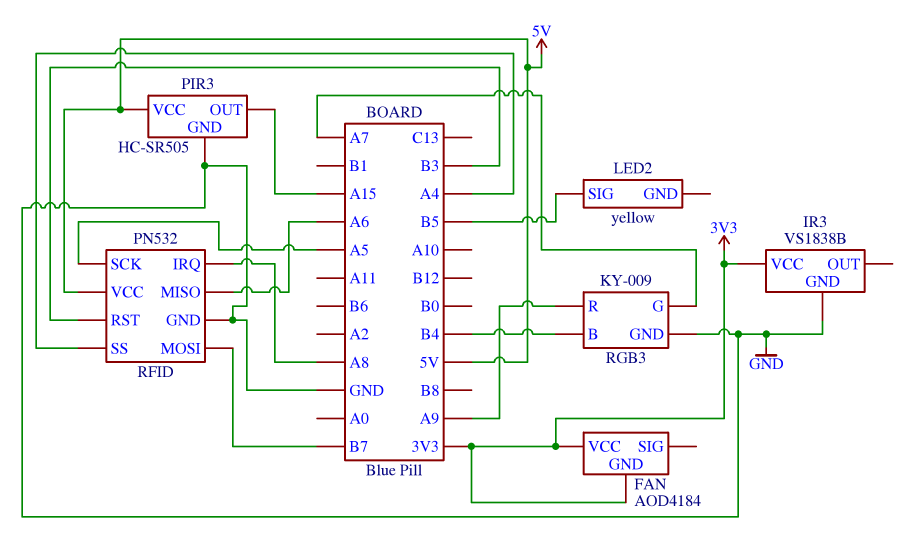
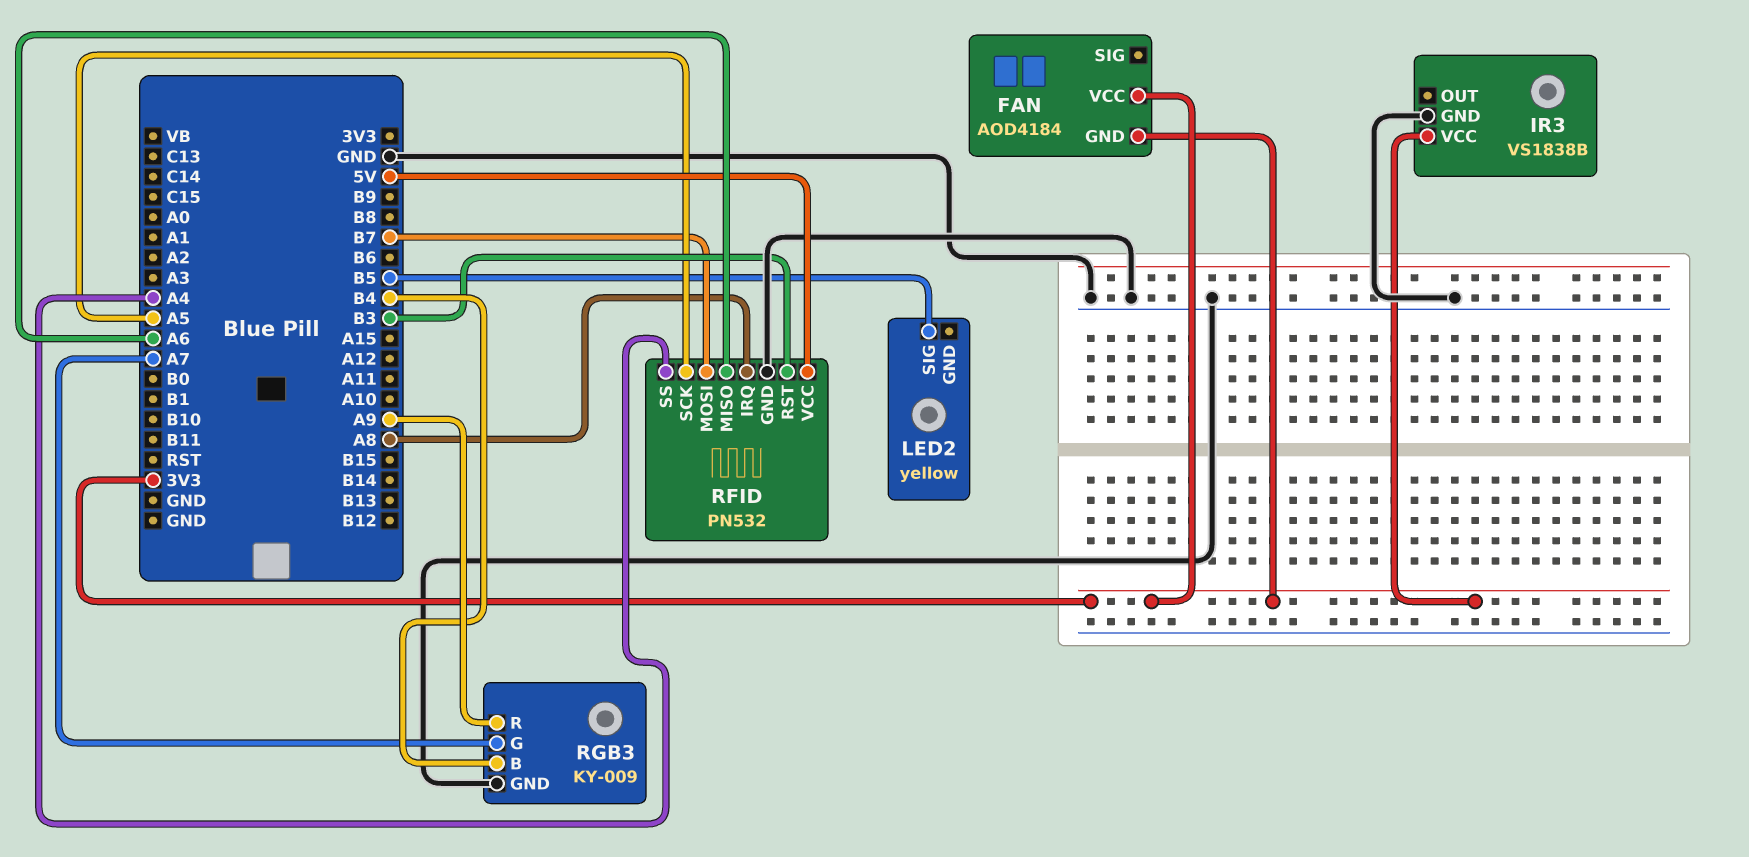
PIR3: HC-SR505 -> none
PIR3 pin GND: GND -> none
PIR3 pin OUT: A15 -> none
PIR3 pin VCC: 5V -> none

